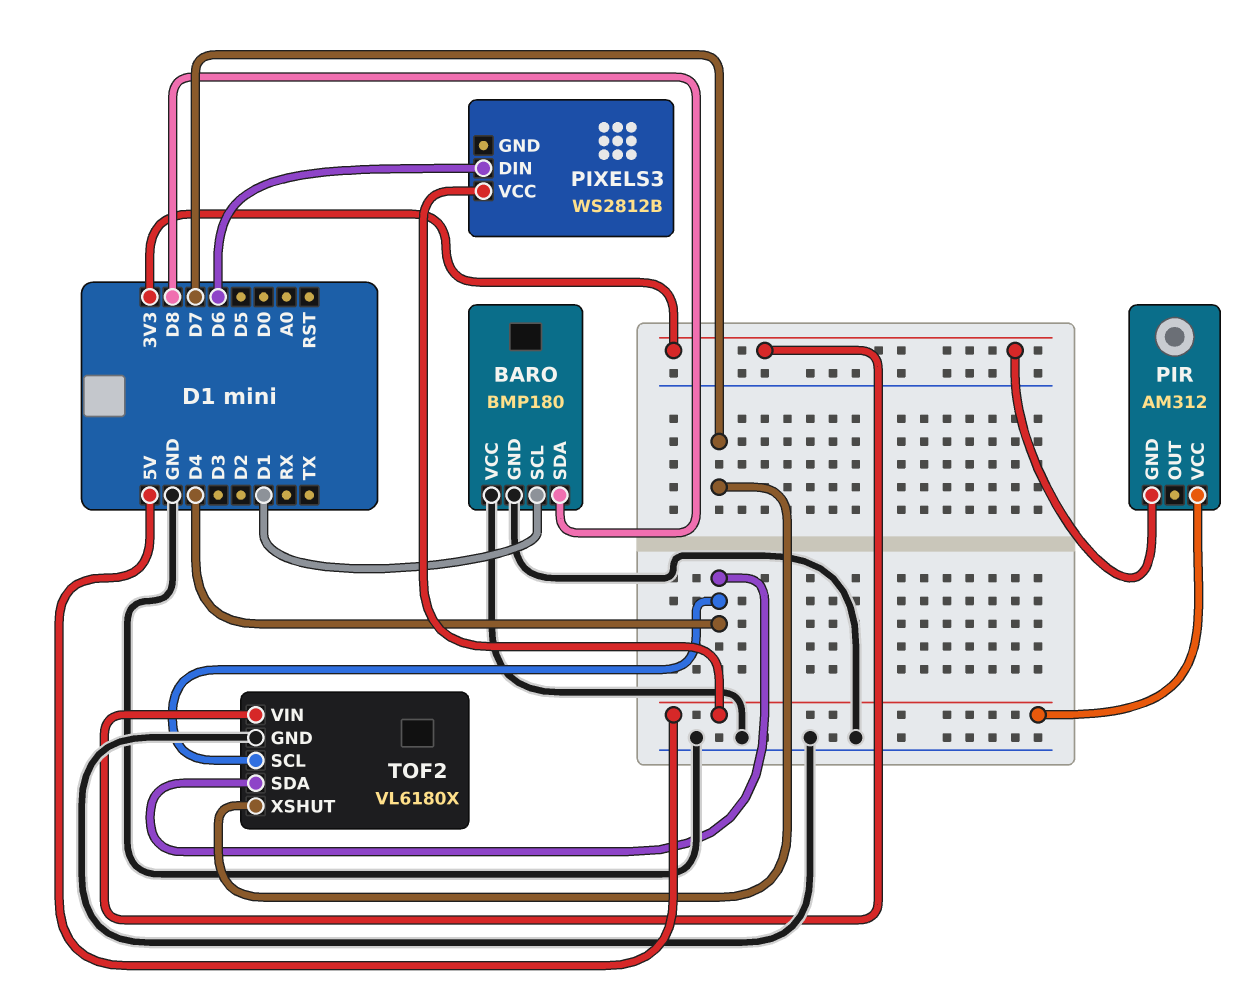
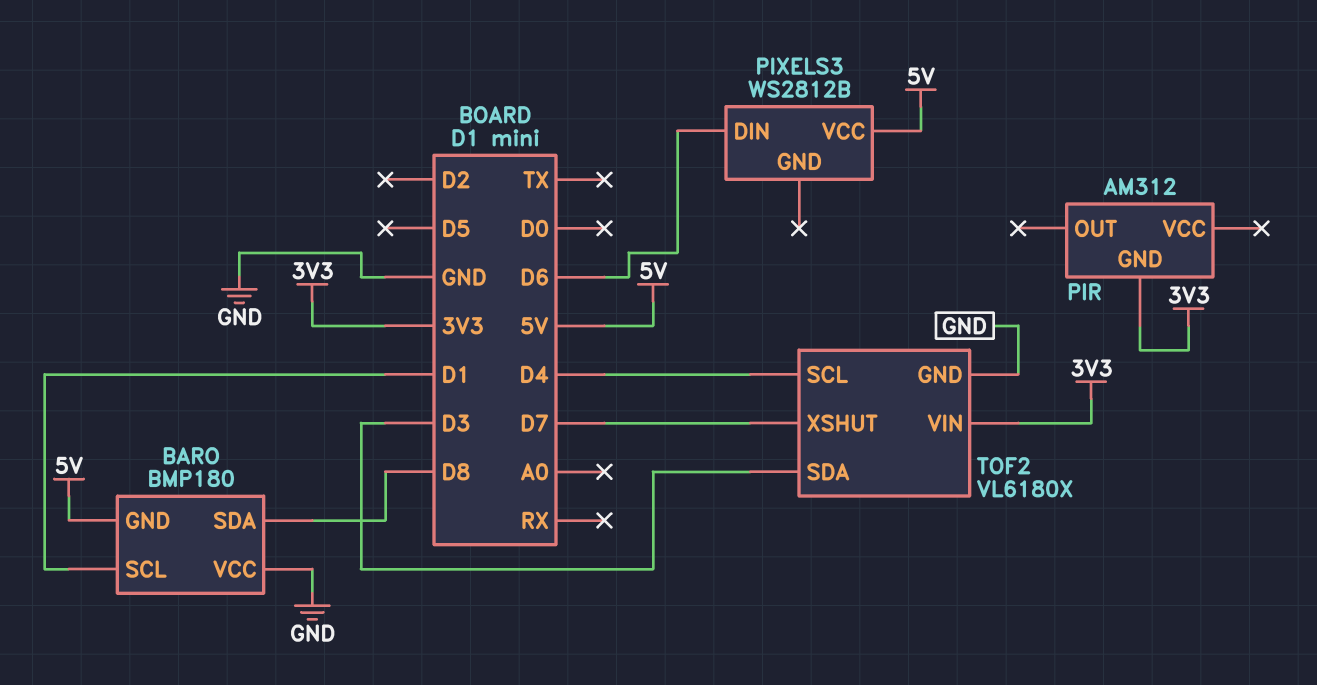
BARO pin GND: GND -> 5V
PIR pin VCC: 5V -> none
TOF2 pin SDA: D4 -> D3

